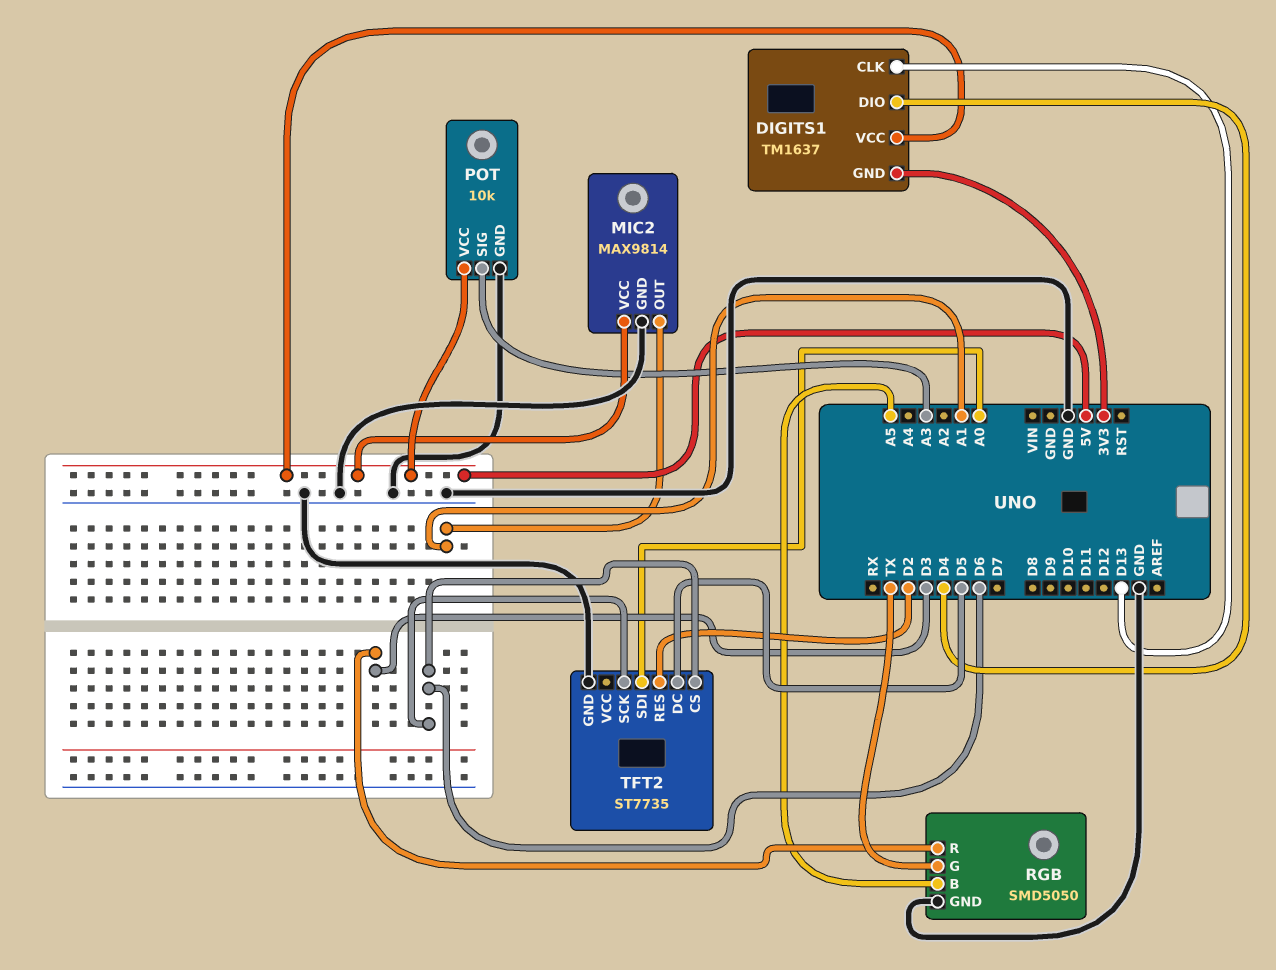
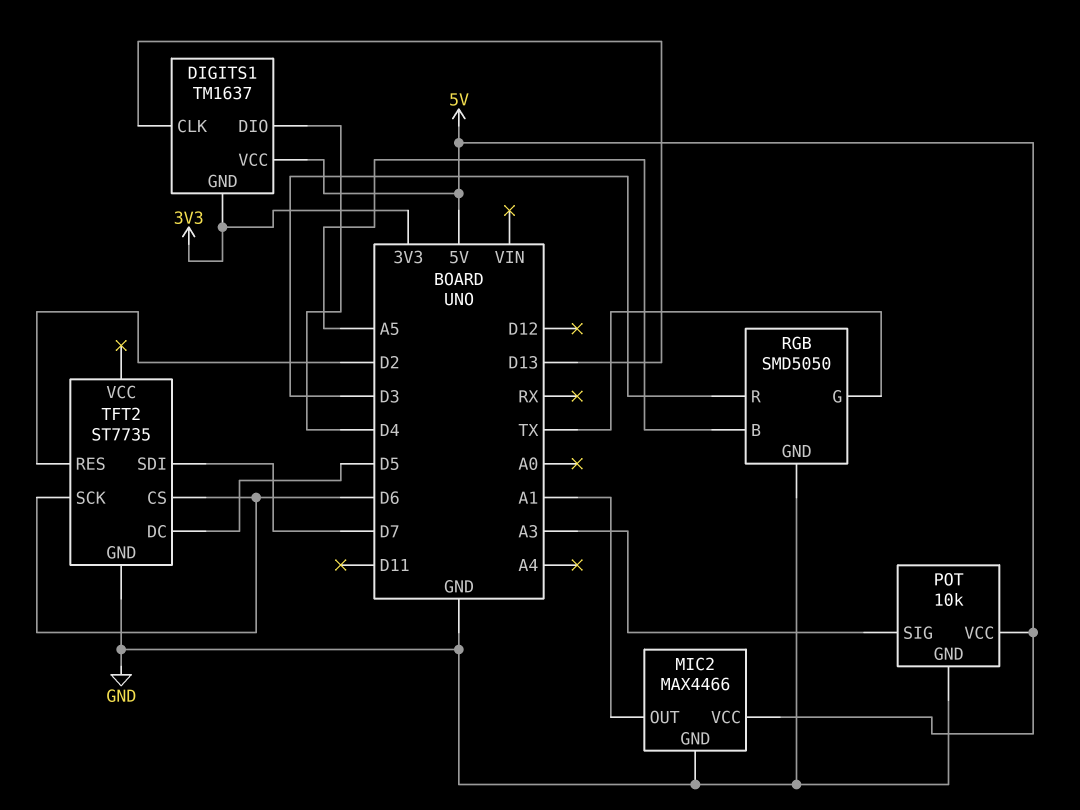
MIC2: MAX9814 -> MAX4466
TFT2 pin SDI: A0 -> D7

